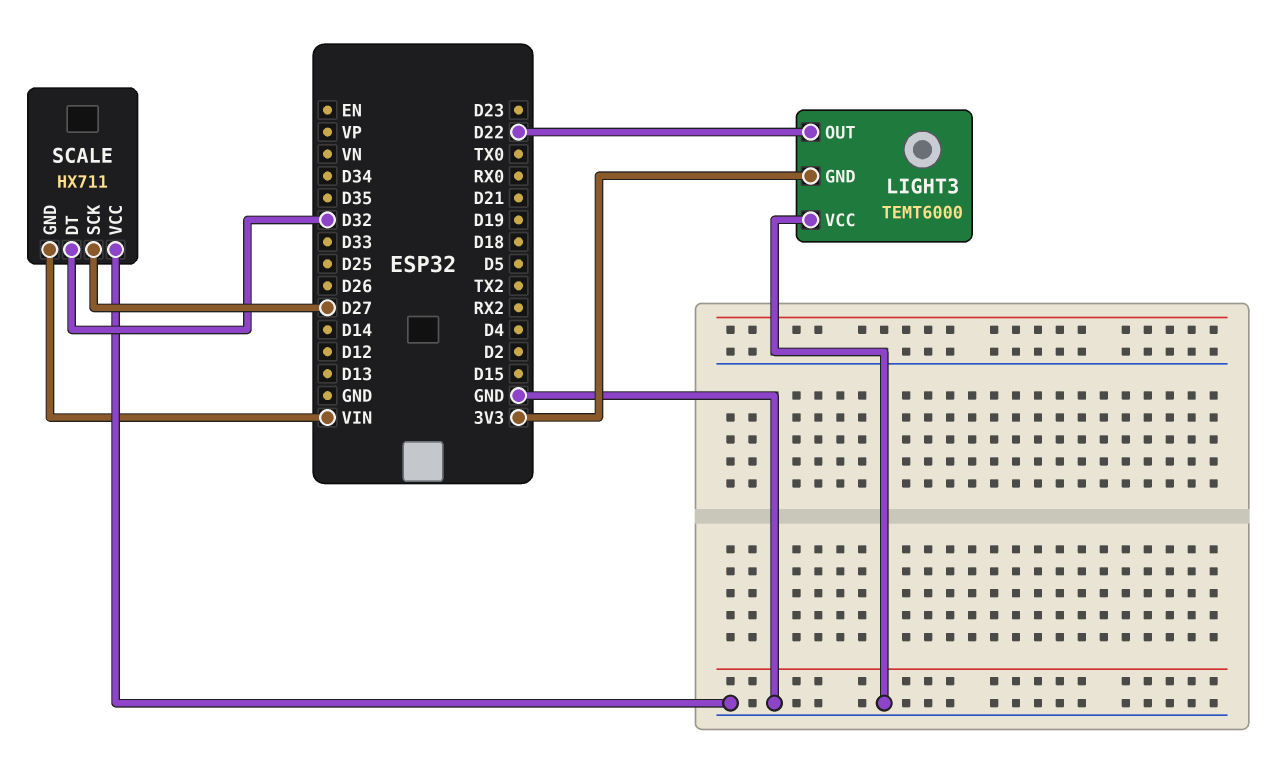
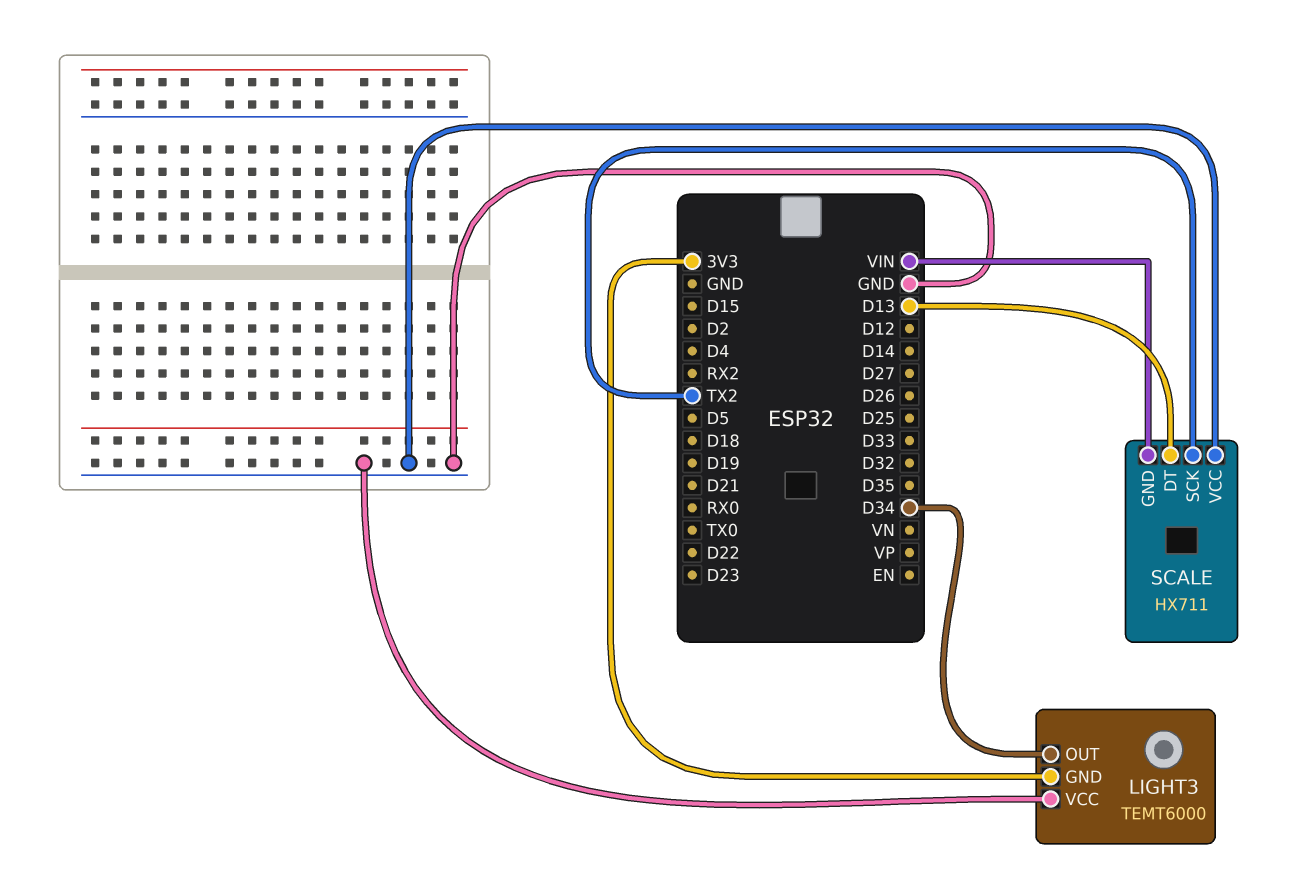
LIGHT3 pin OUT: D22 -> D34
SCALE pin DT: D32 -> D13
SCALE pin SCK: D27 -> TX2

